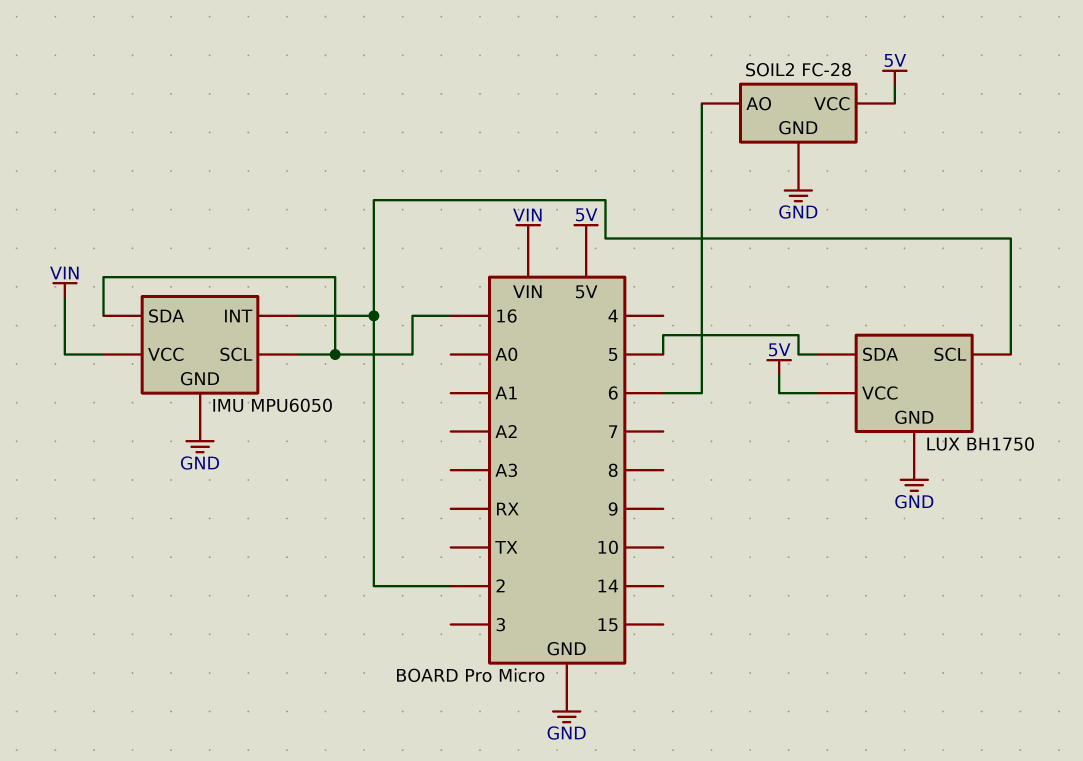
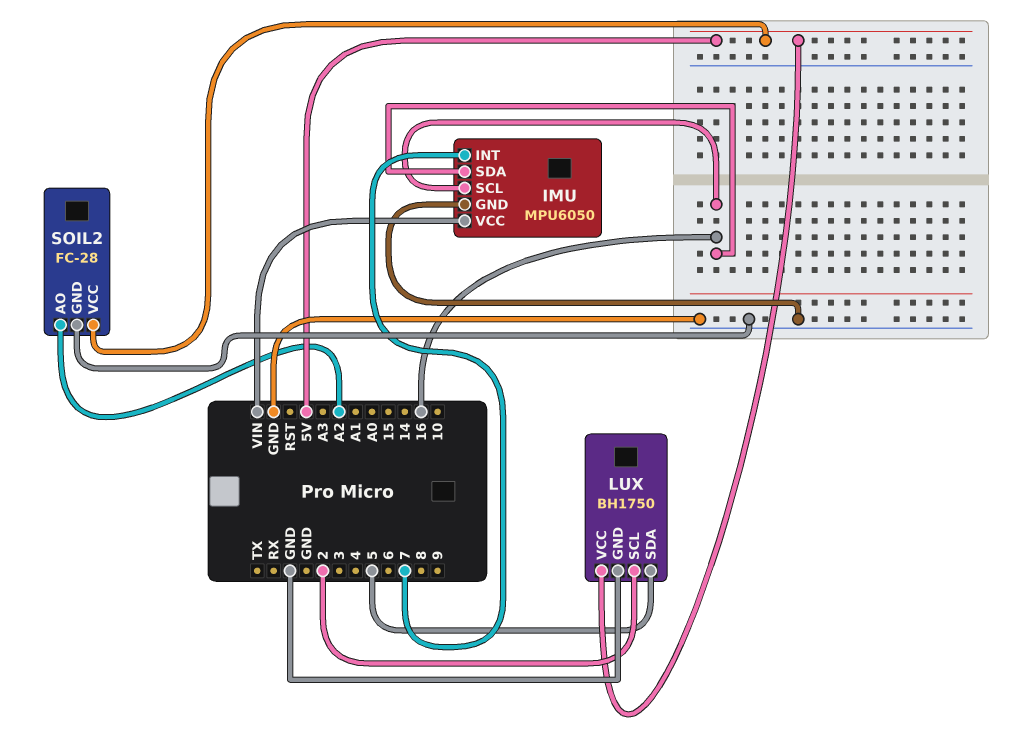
IMU pin INT: 2 -> 7
SOIL2 pin AO: 6 -> A2

